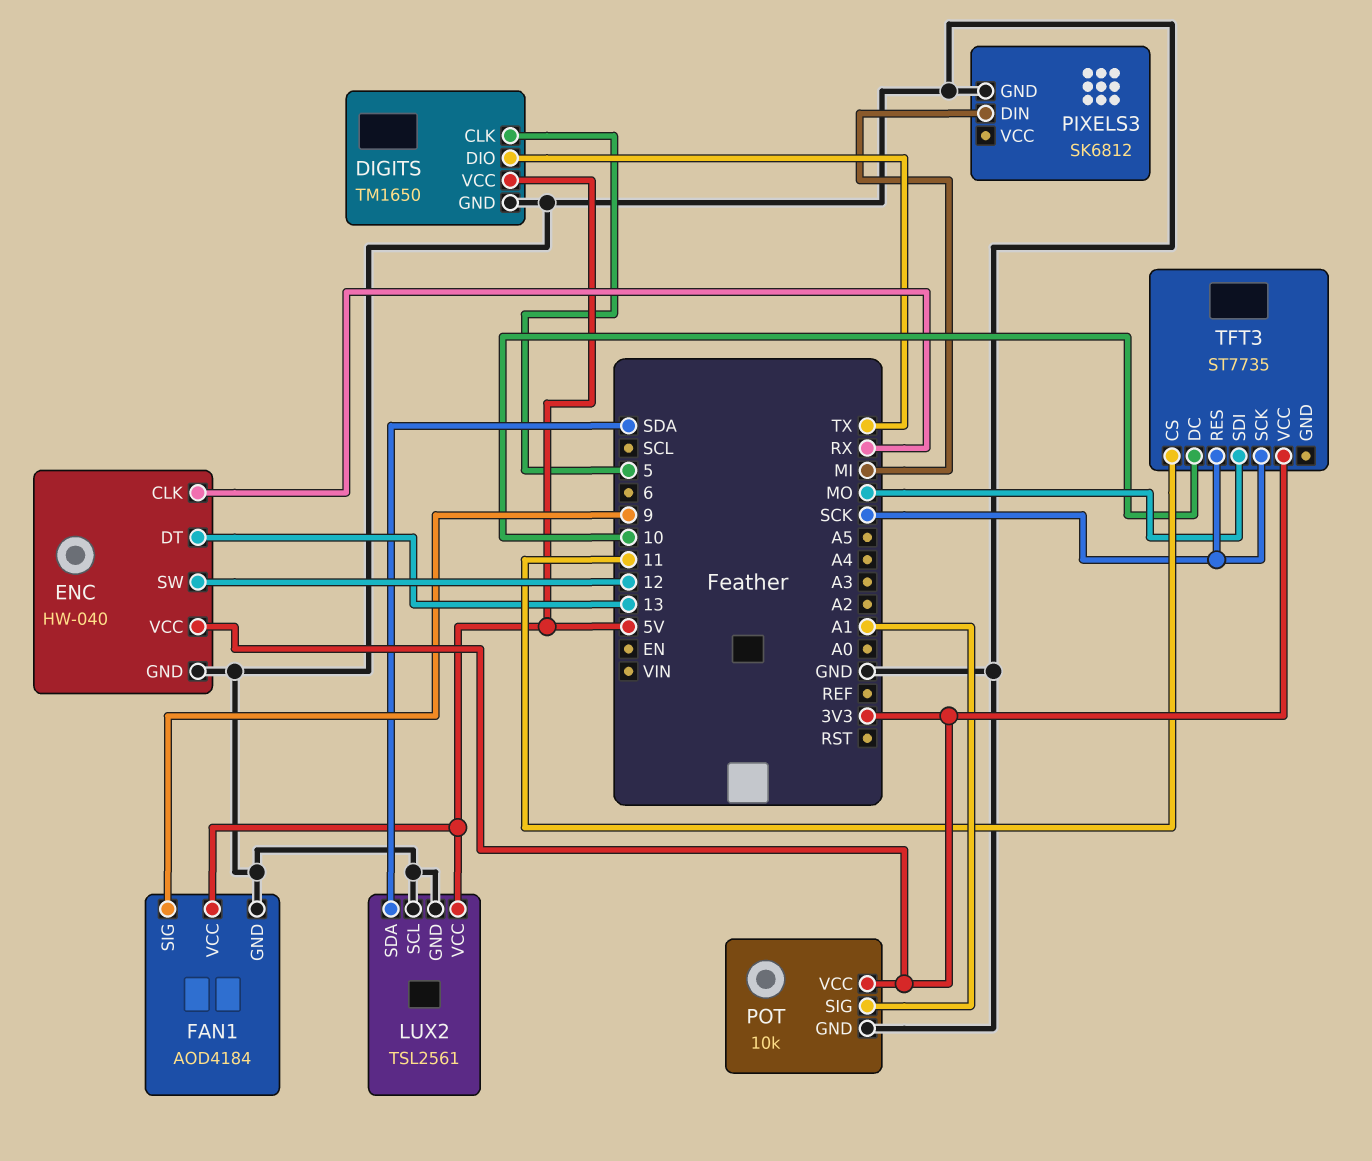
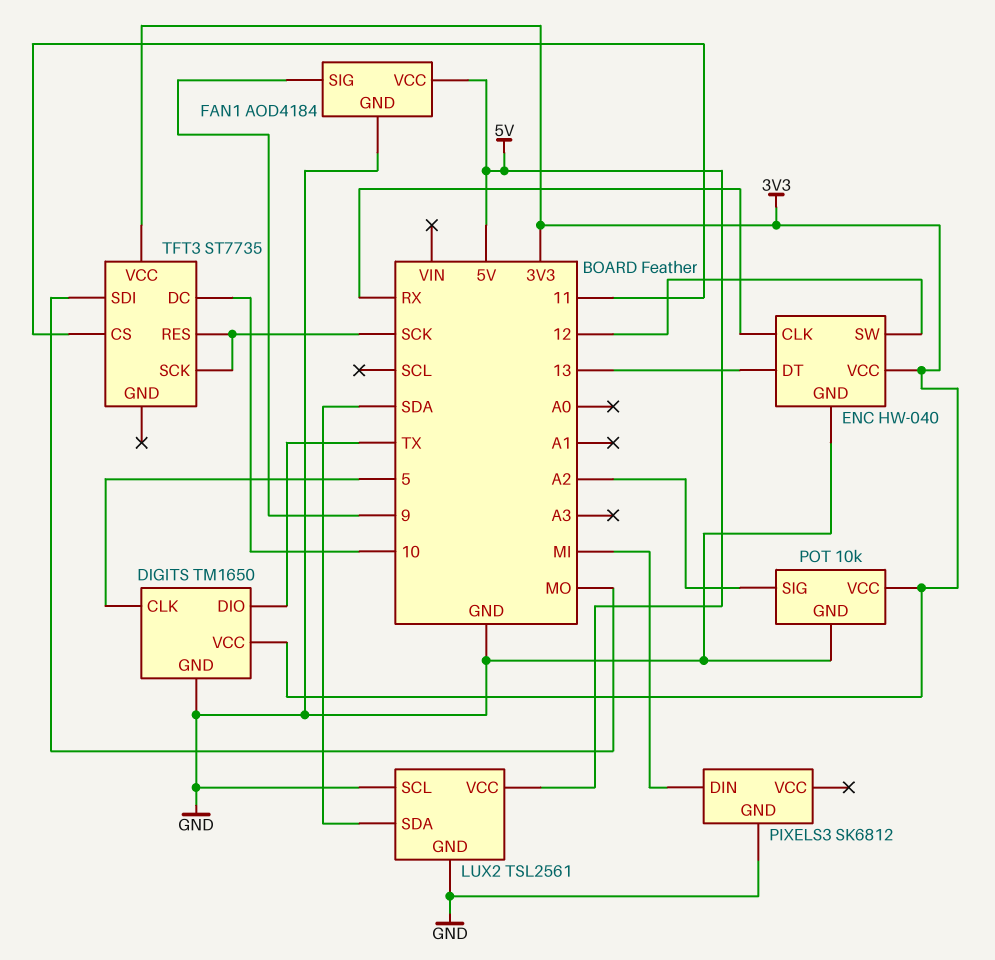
DIGITS pin VCC: 5V -> 3V3
POT pin SIG: A1 -> A2

